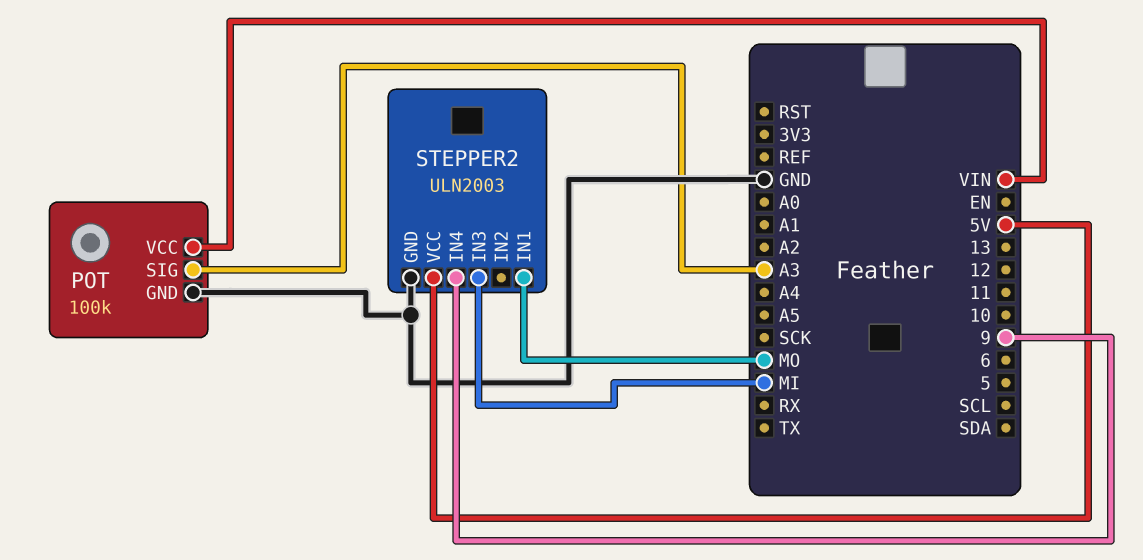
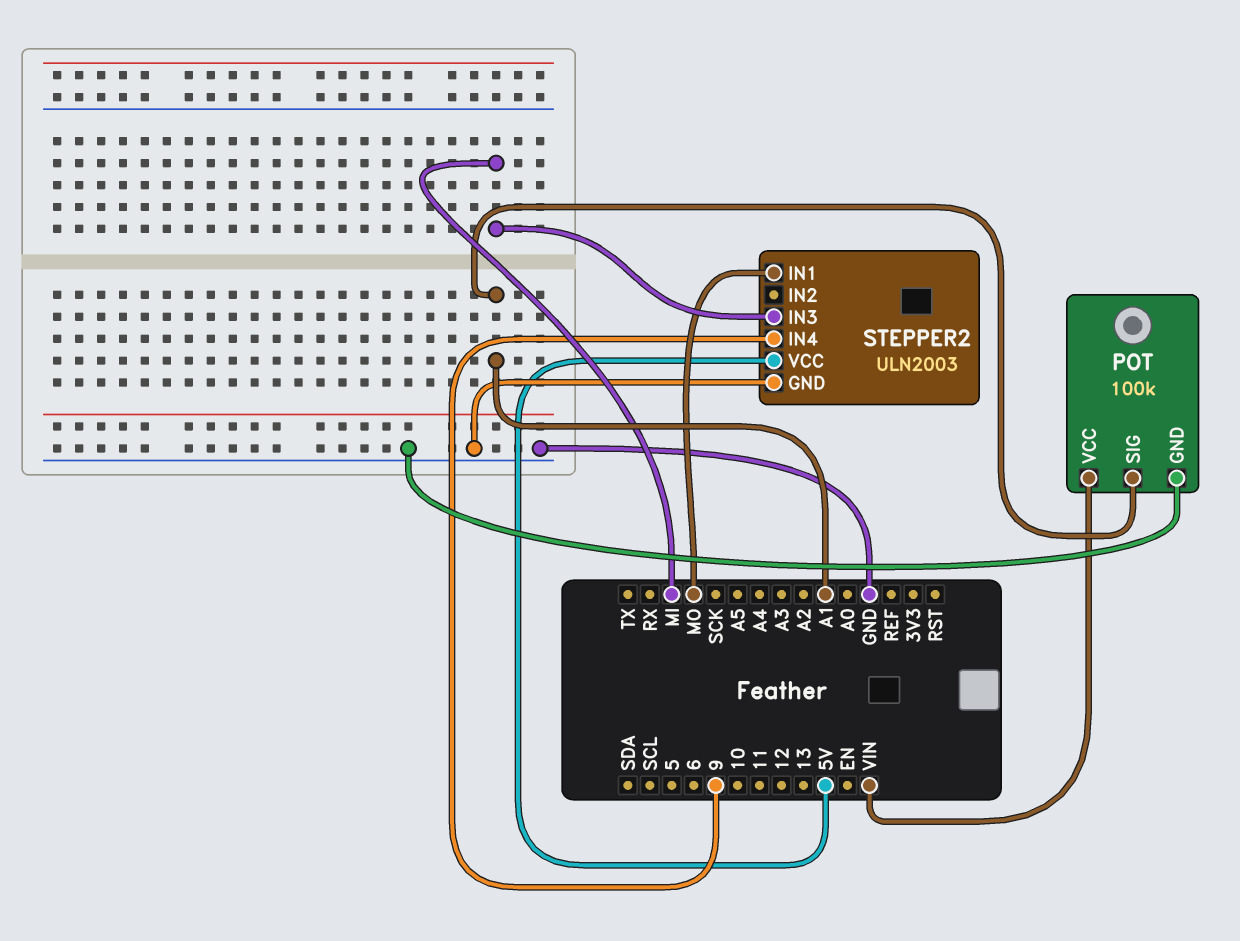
POT pin SIG: A3 -> A1

